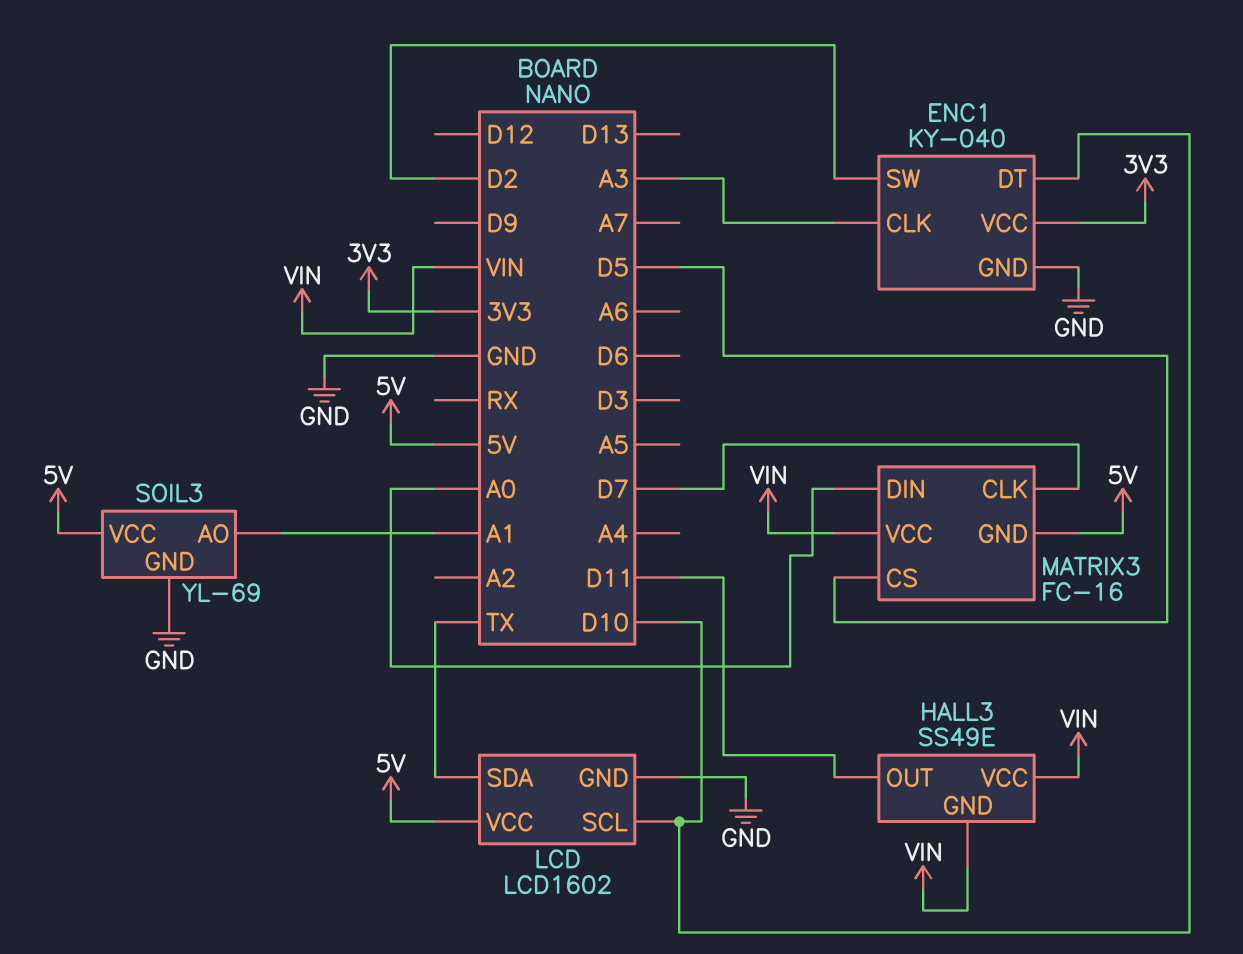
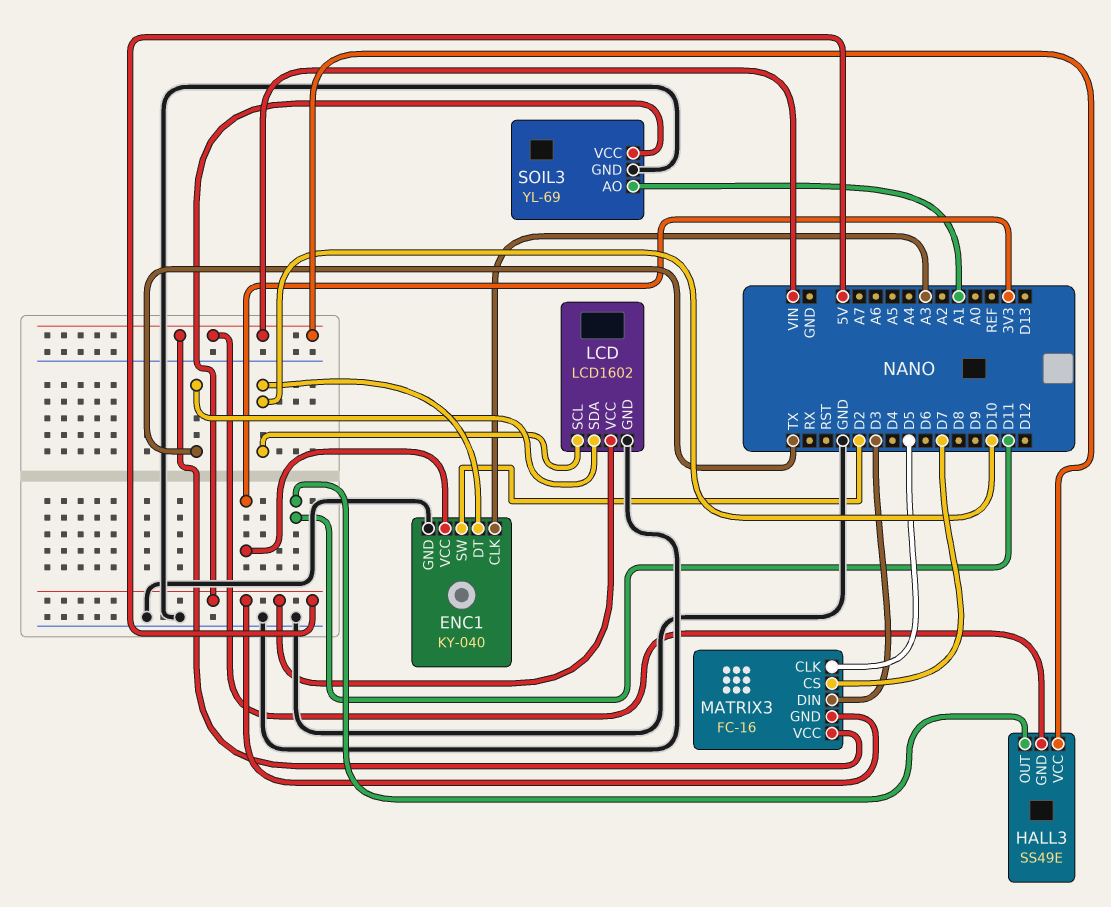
MATRIX3 pin CLK: D7 -> D5
MATRIX3 pin CS: D5 -> D7
MATRIX3 pin DIN: A0 -> D3

